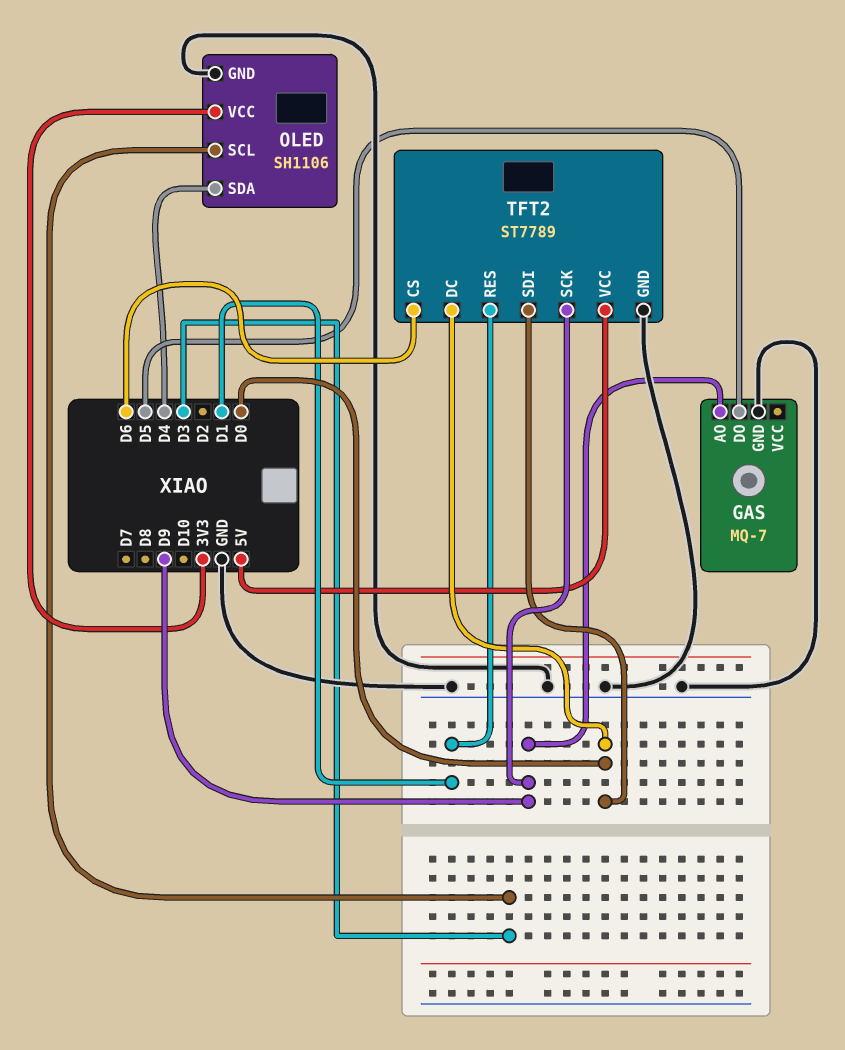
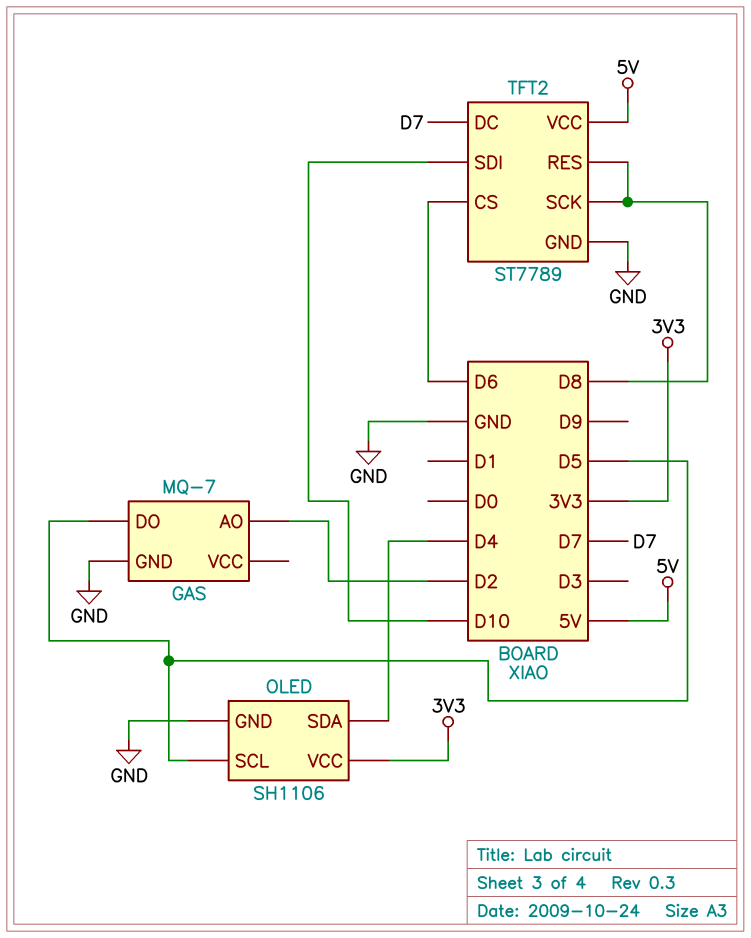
GAS pin AO: D9 -> D2
OLED pin SCL: D3 -> D5
TFT2 pin DC: D0 -> D7
TFT2 pin RES: D1 -> D8
TFT2 pin SCK: D9 -> D8
TFT2 pin SDI: D0 -> D10

